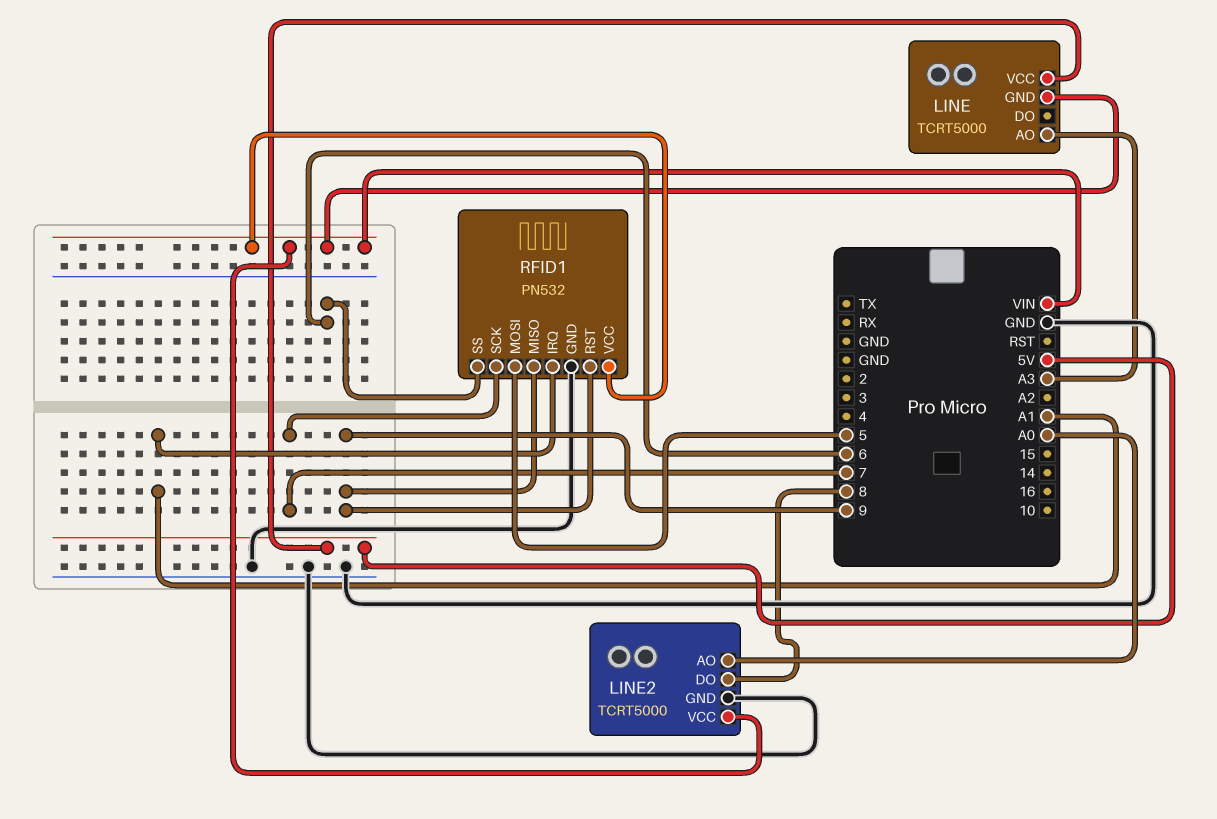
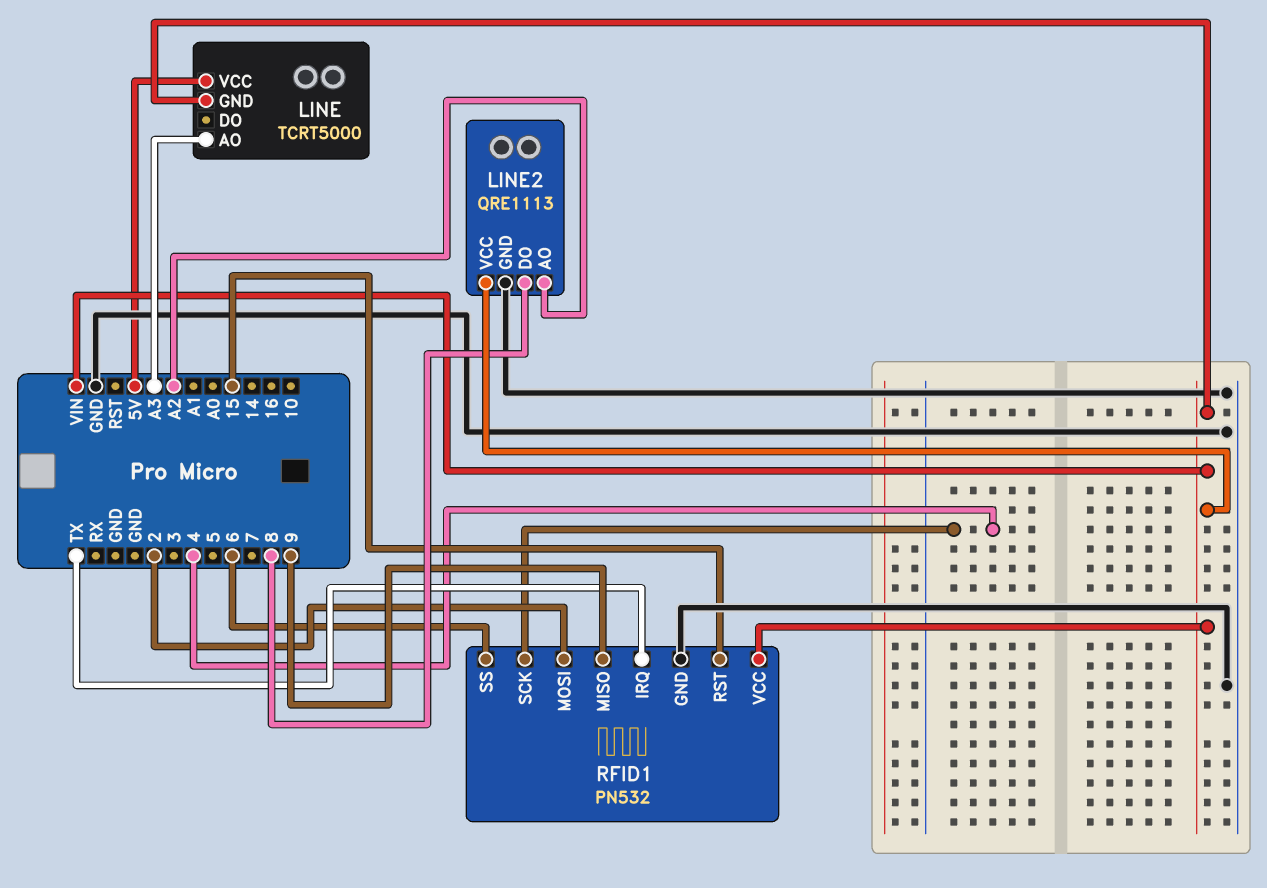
LINE2: TCRT5000 -> QRE1113
LINE2 pin AO: A0 -> A2
RFID1 pin IRQ: A1 -> TX
RFID1 pin MOSI: 5 -> 2
RFID1 pin RST: 9 -> 15
RFID1 pin SCK: 7 -> 4

